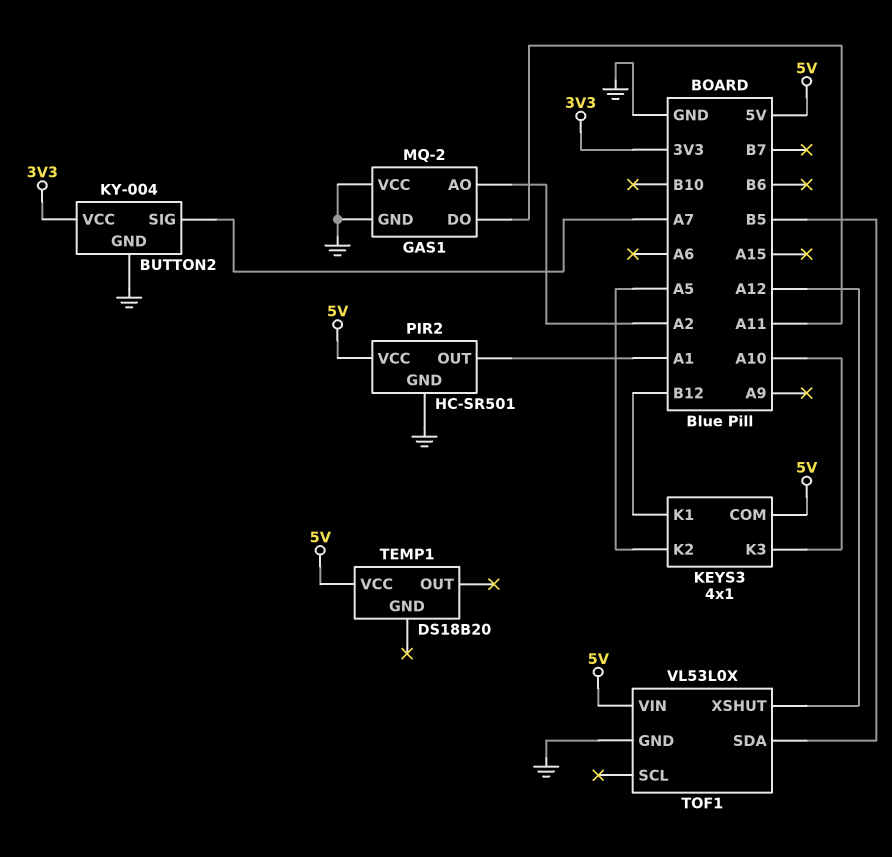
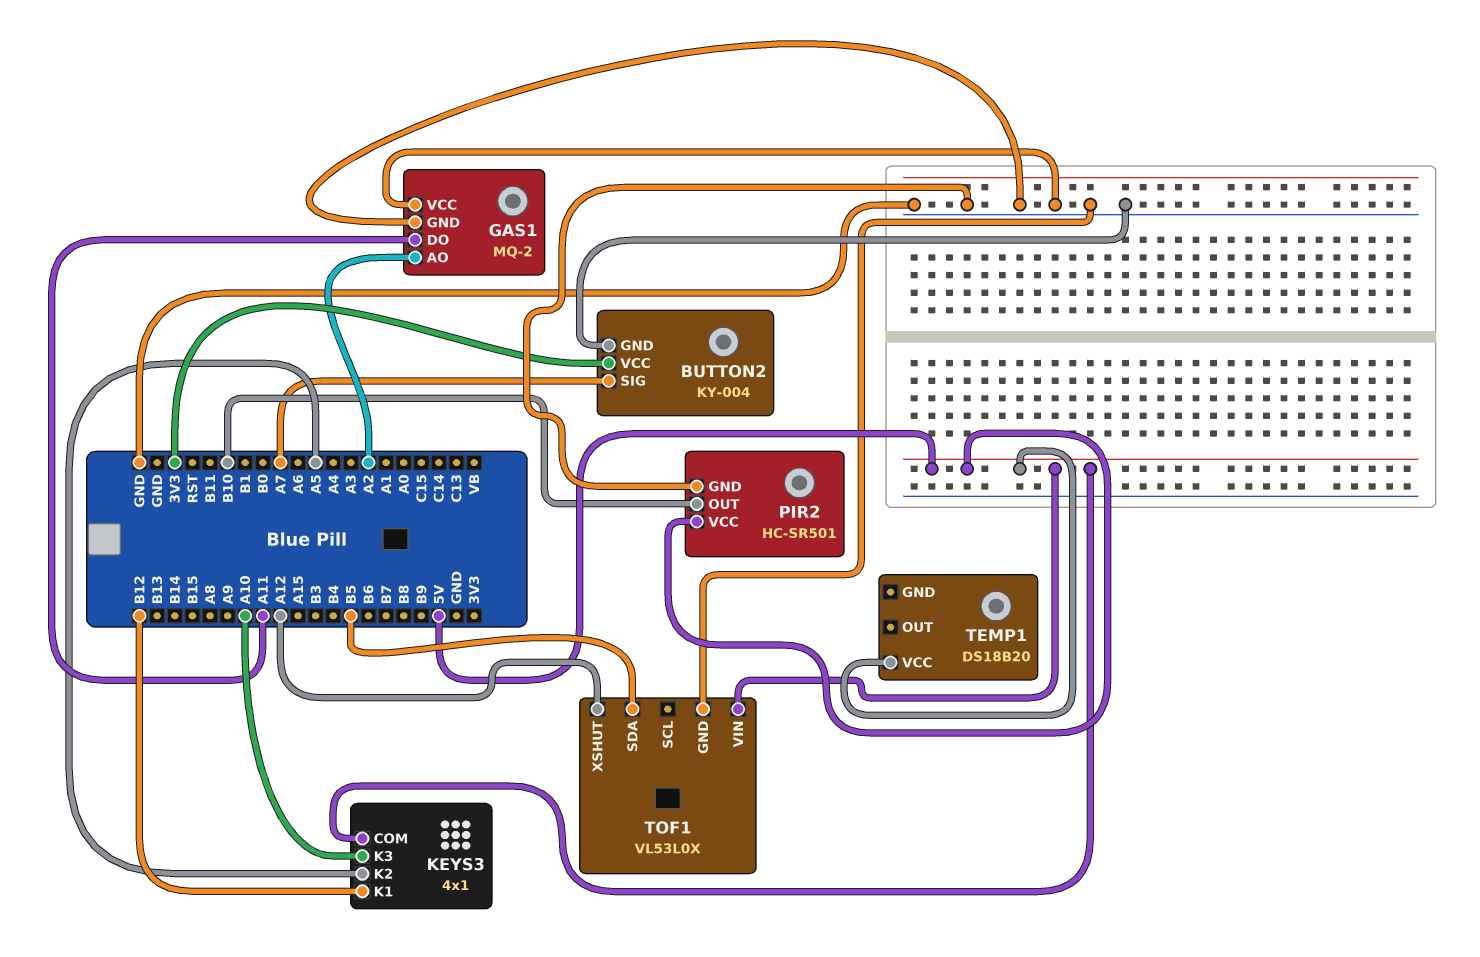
PIR2 pin OUT: A1 -> B10

